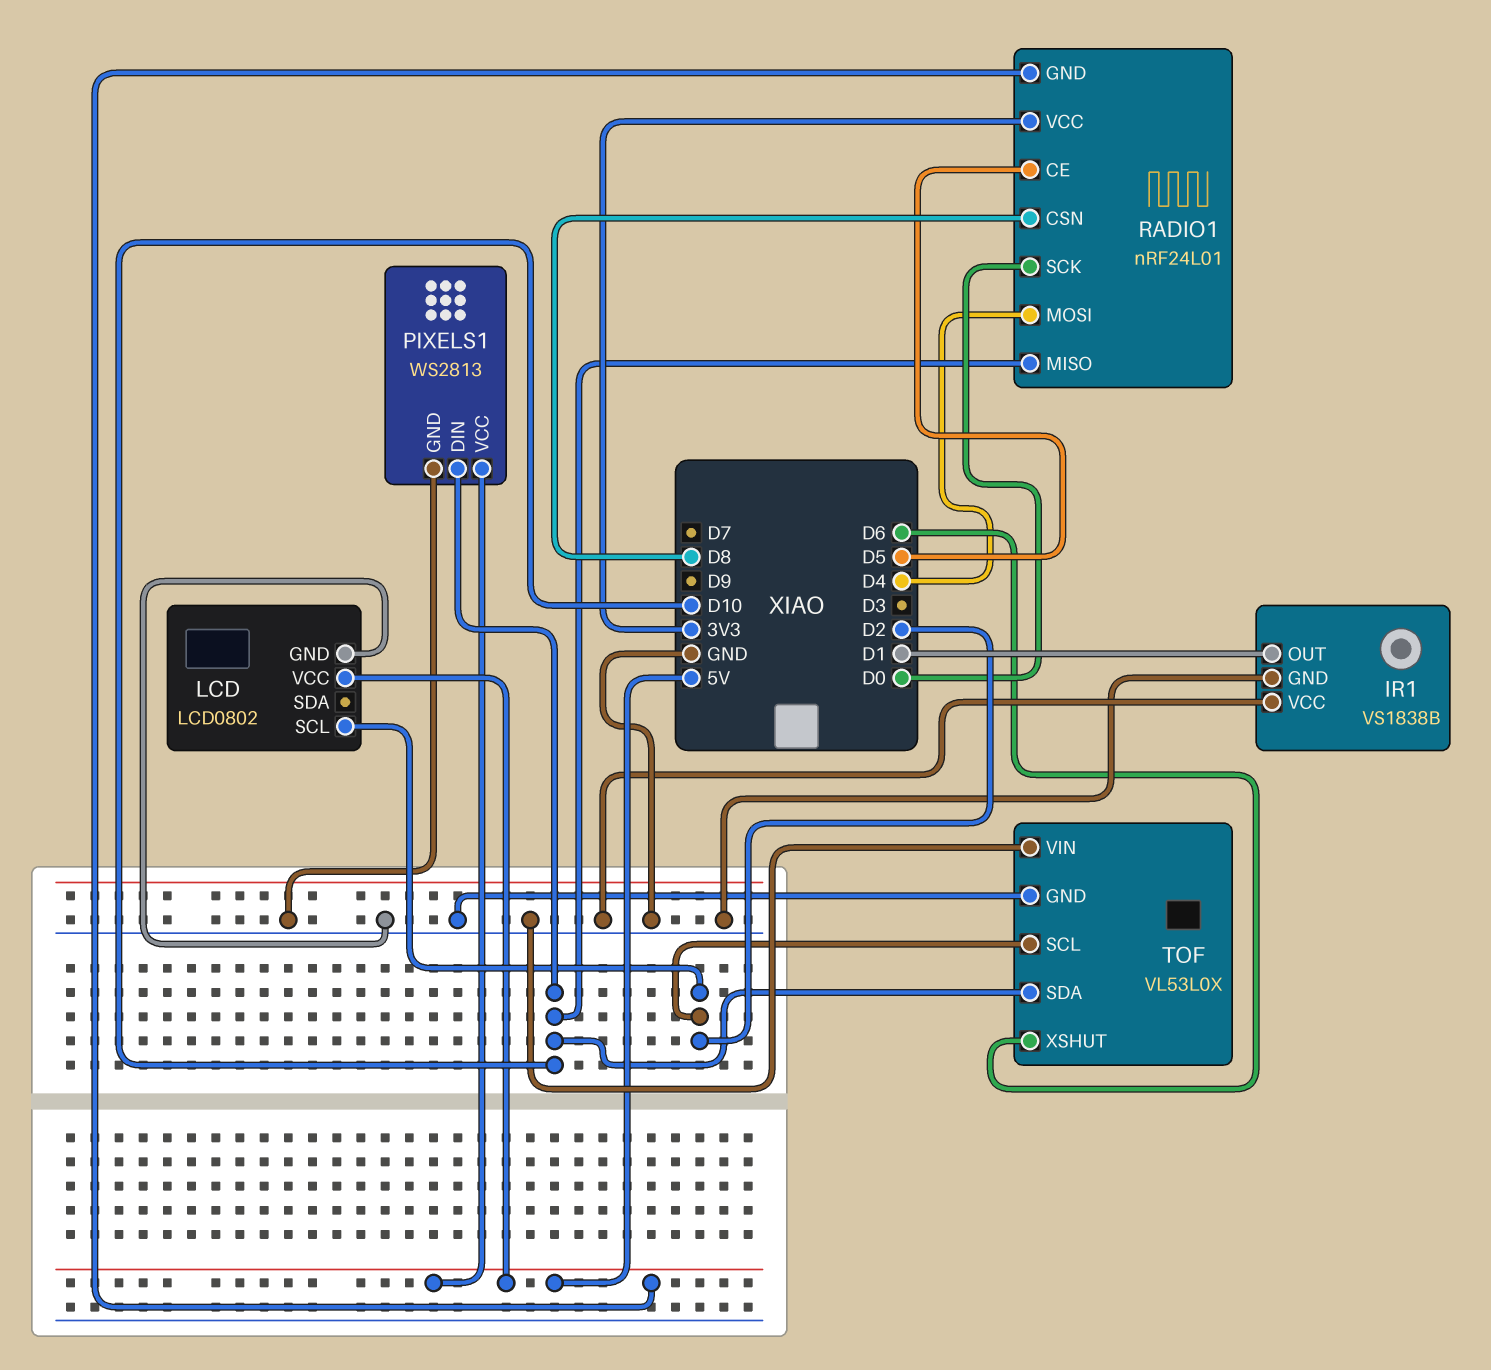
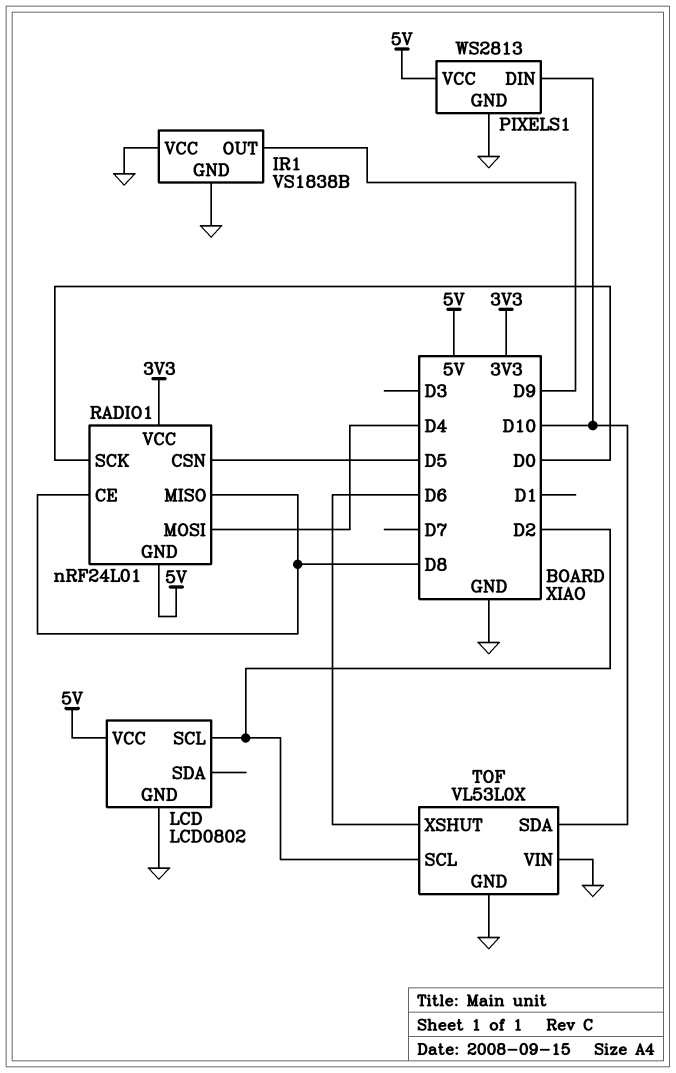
IR1 pin OUT: D1 -> D9
RADIO1 pin CE: D5 -> D8
RADIO1 pin CSN: D8 -> D5
RADIO1 pin MISO: D10 -> D8

